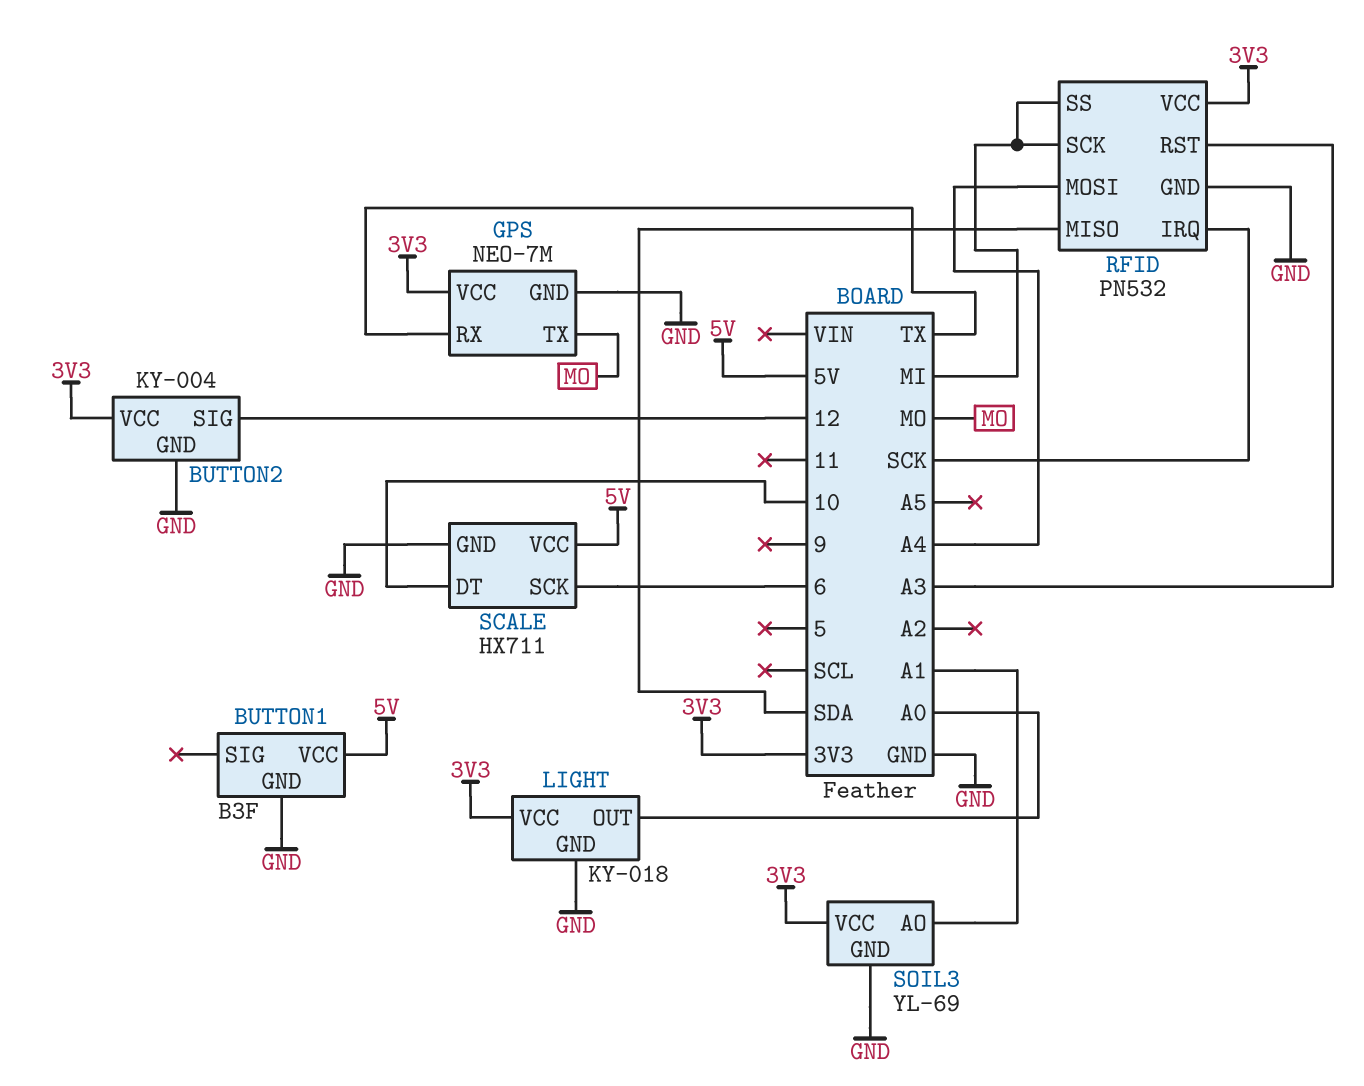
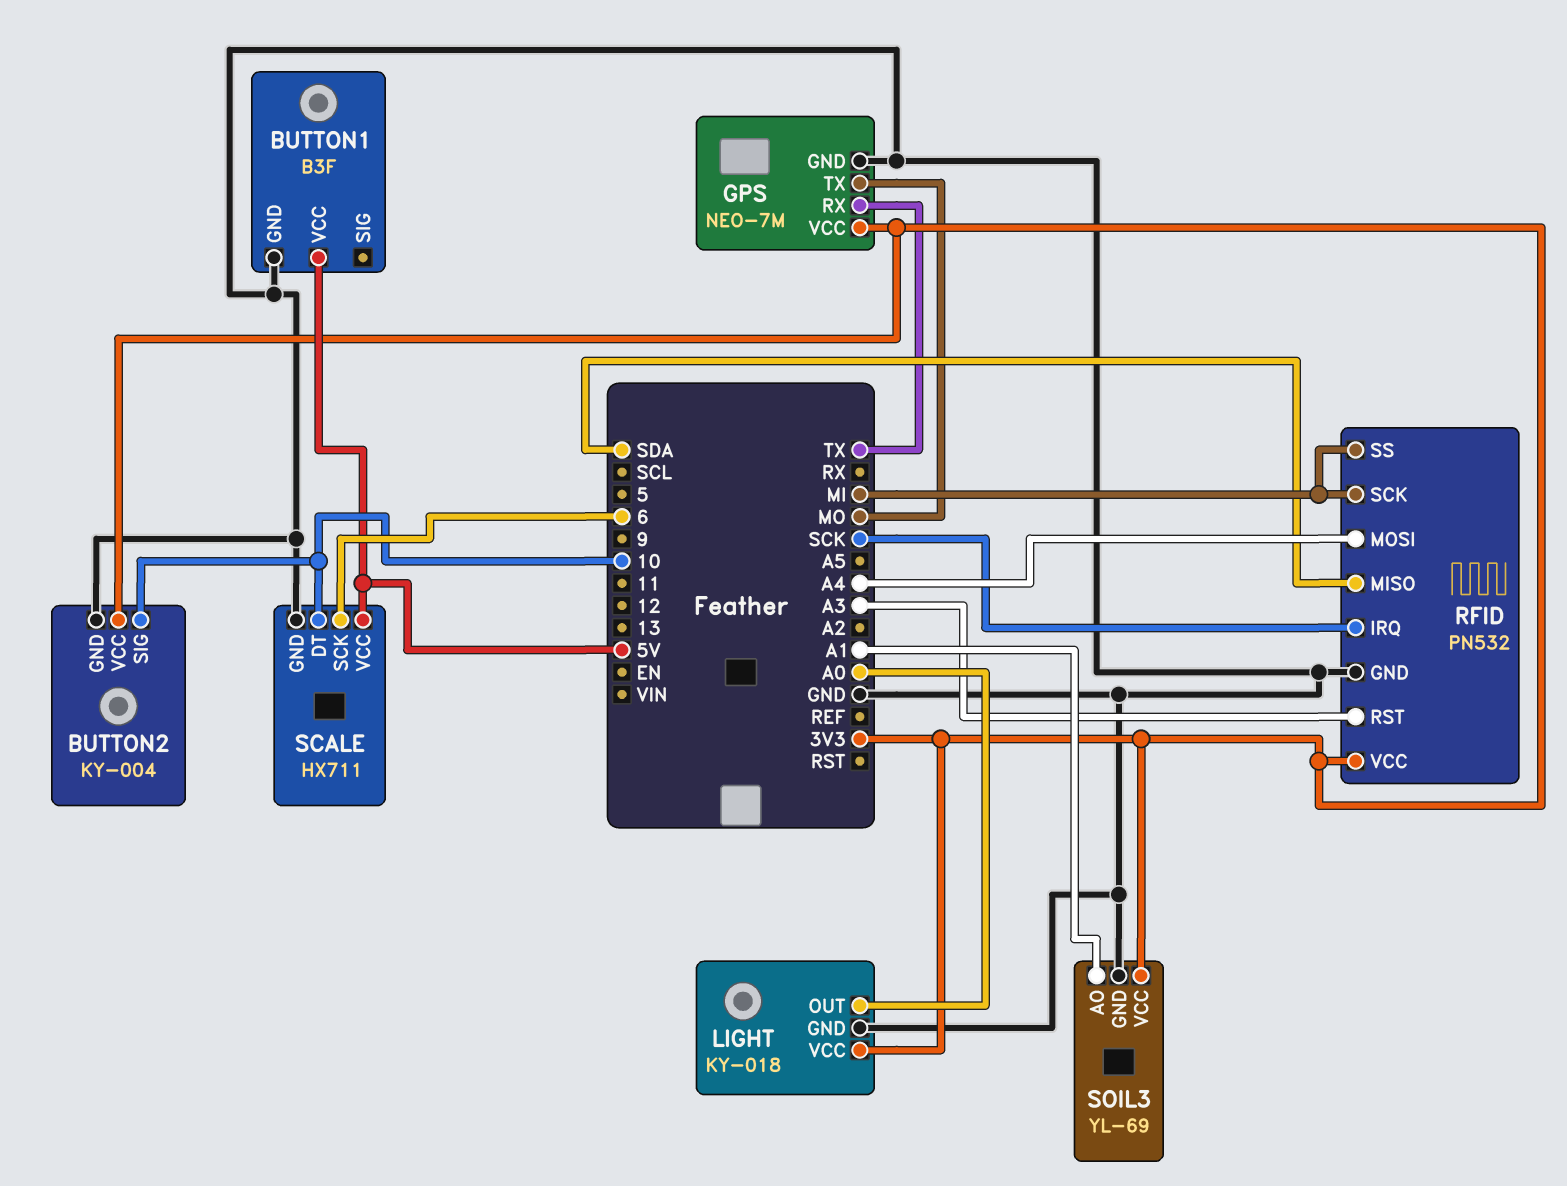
BUTTON2 pin SIG: 12 -> 10

